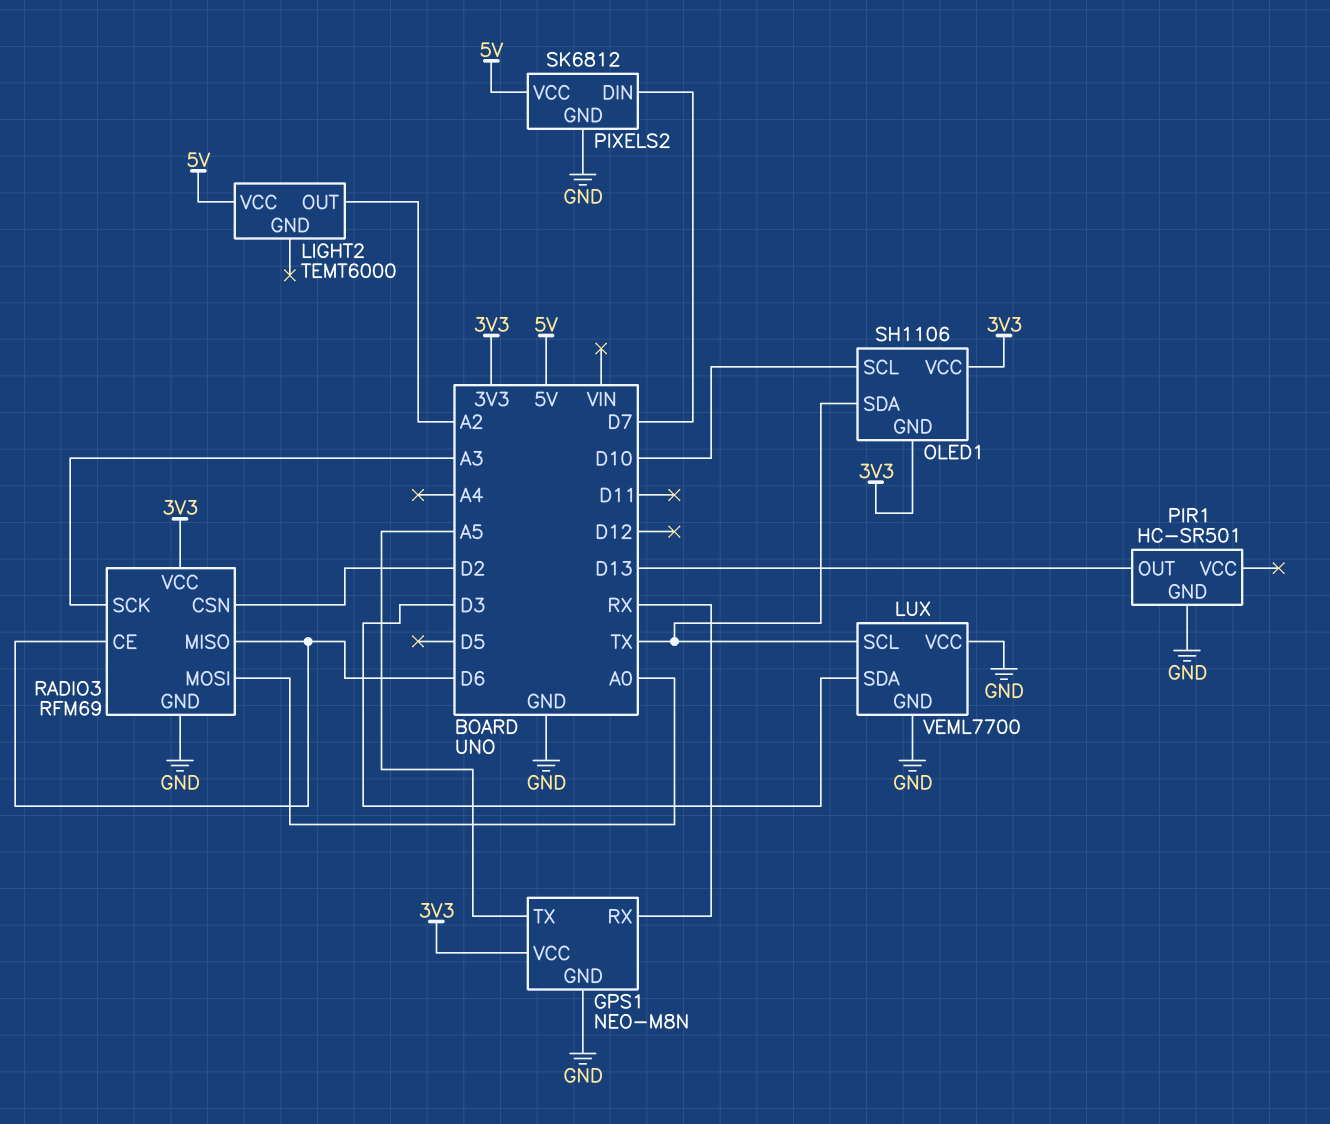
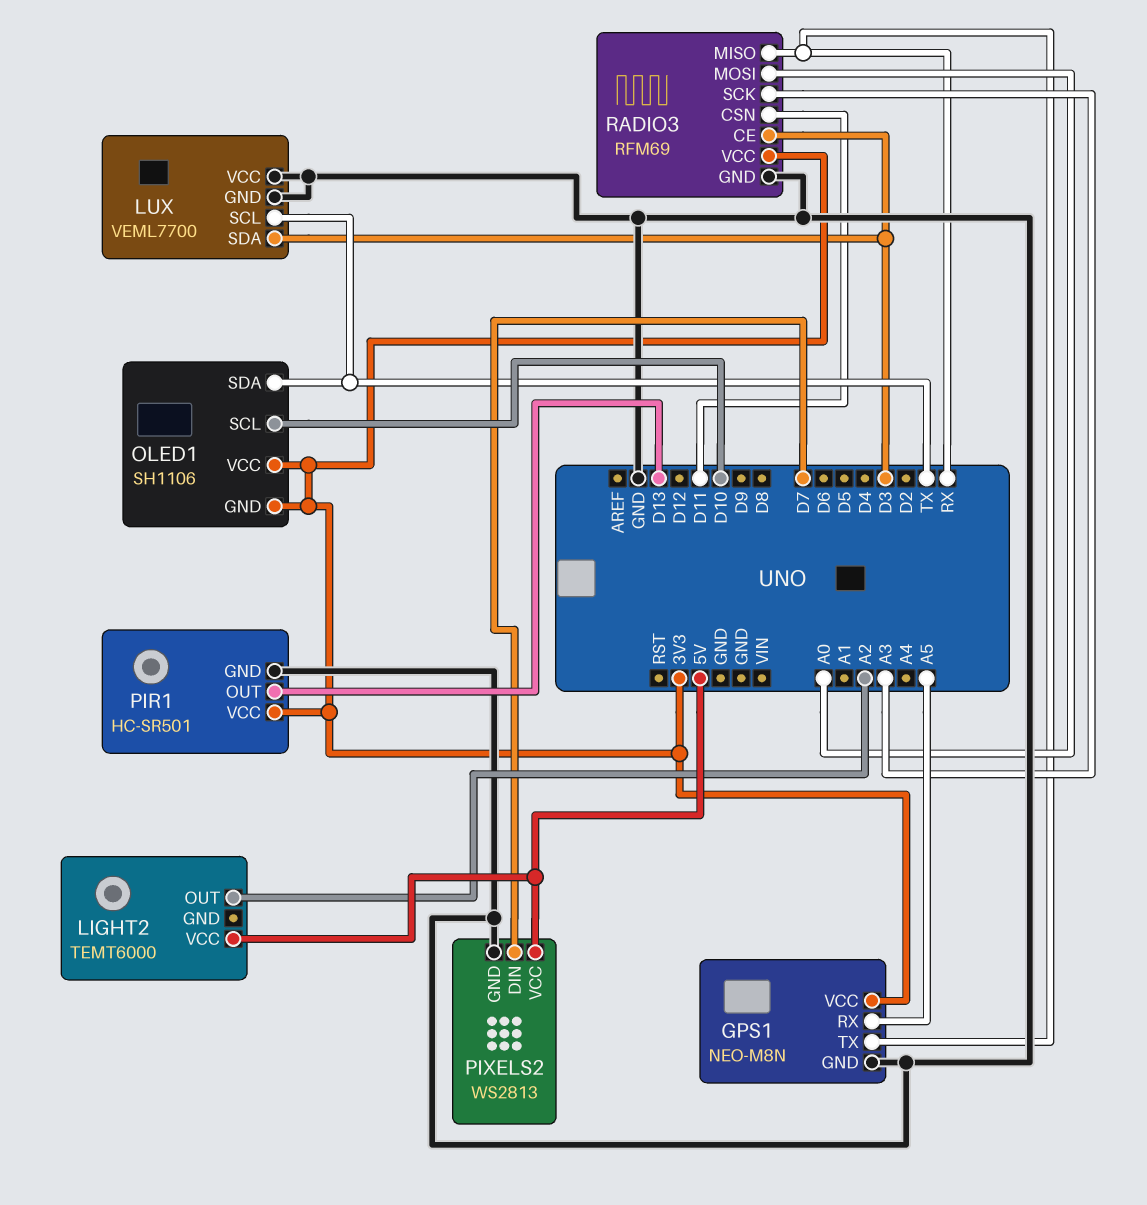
GPS1 pin RX: RX -> A5
GPS1 pin TX: A5 -> RX
PIR1 pin VCC: none -> 3V3
PIXELS2: SK6812 -> WS2813
RADIO3 pin CE: D6 -> D3
RADIO3 pin CSN: D2 -> D11
RADIO3 pin MISO: D6 -> RX

